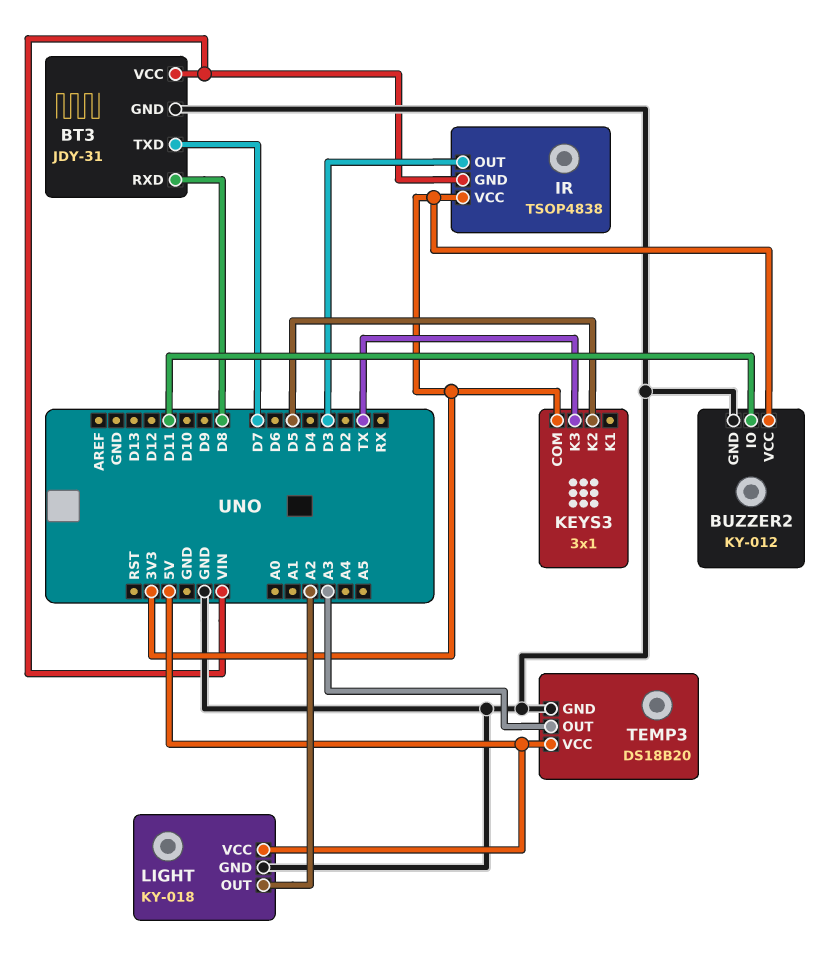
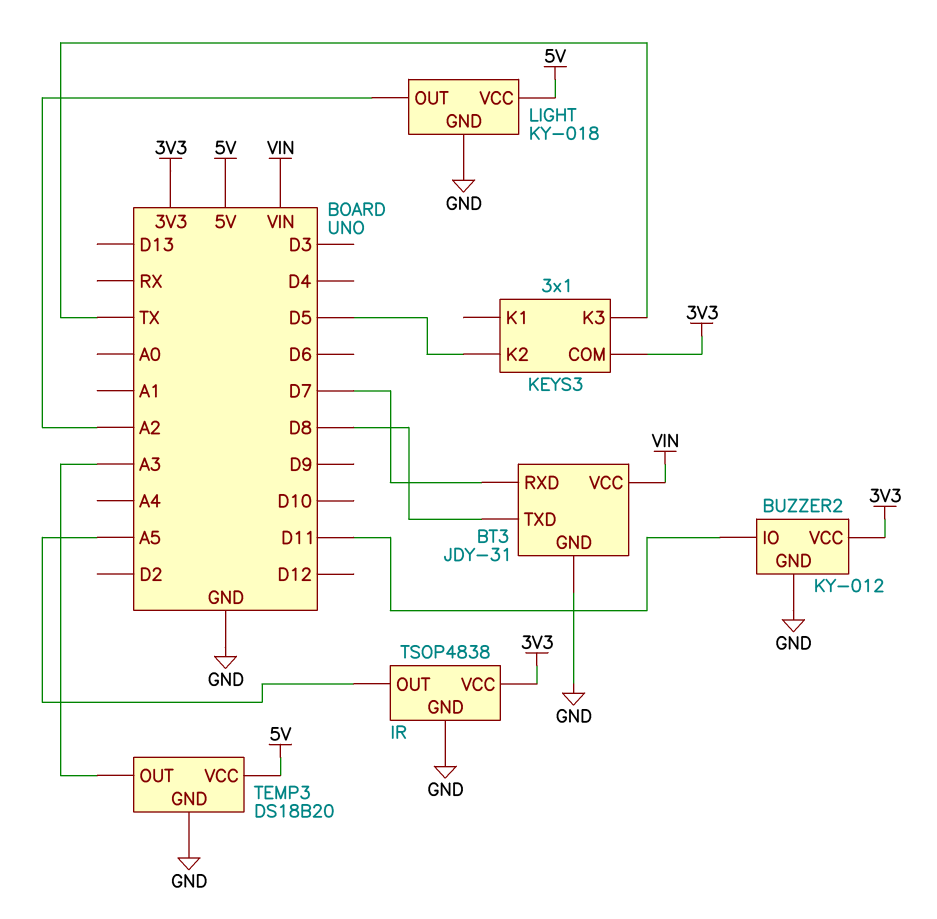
BT3 pin RXD: D8 -> D7
BT3 pin TXD: D7 -> D8
IR pin GND: VIN -> GND
IR pin OUT: D3 -> A5

